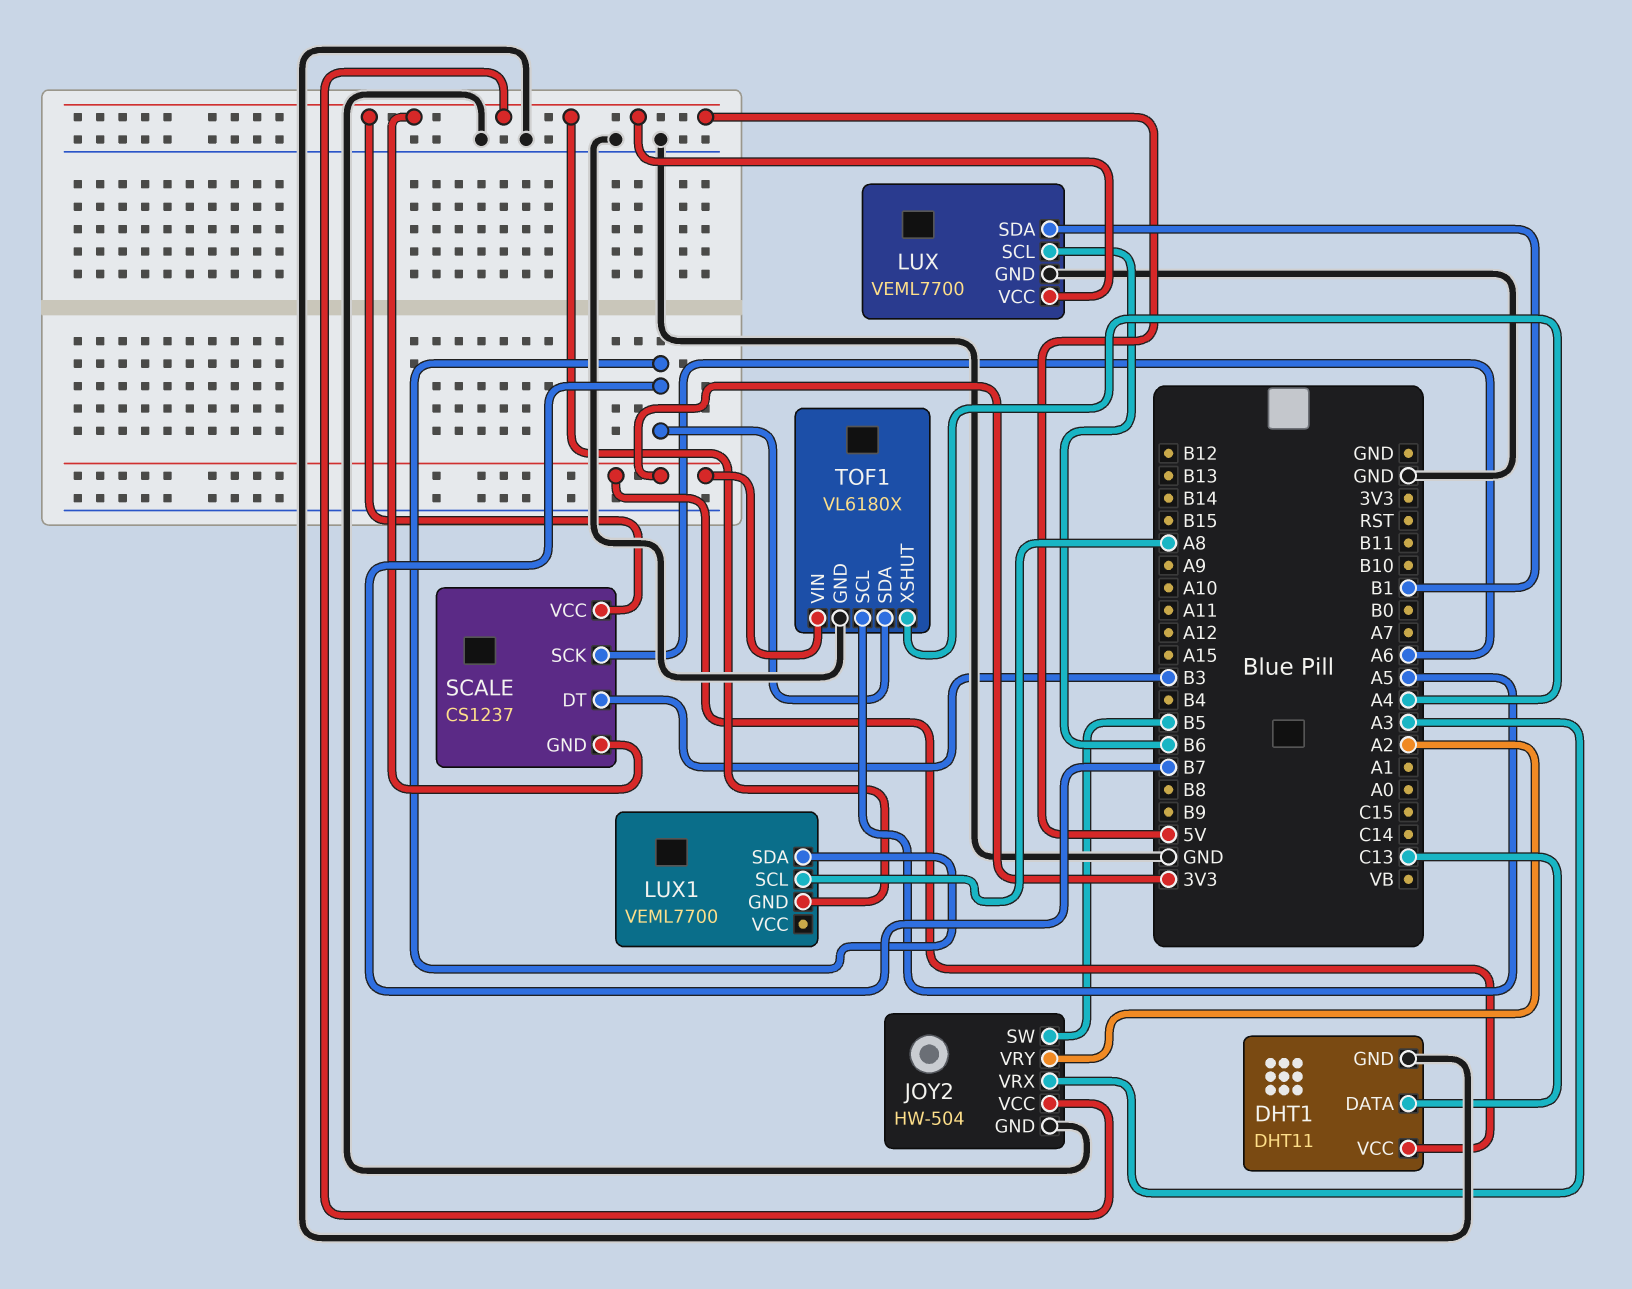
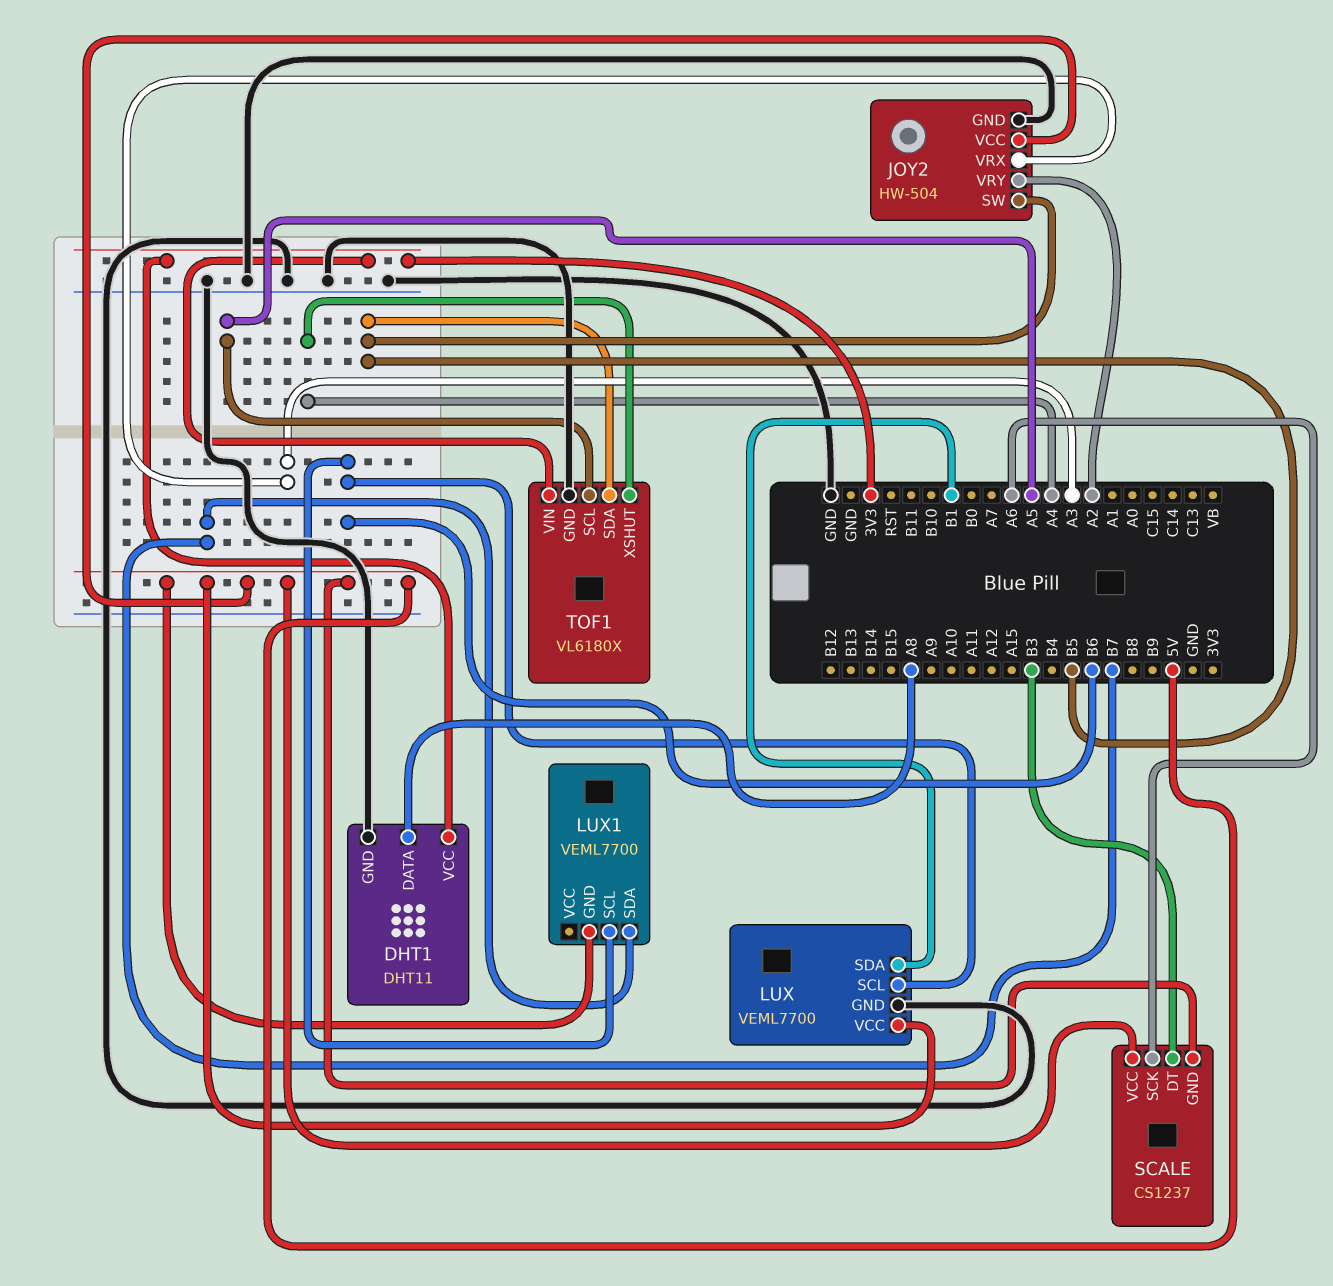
DHT1 pin DATA: C13 -> A8
LUX1 pin SCL: A8 -> B6
TOF1 pin SDA: B7 -> B5

